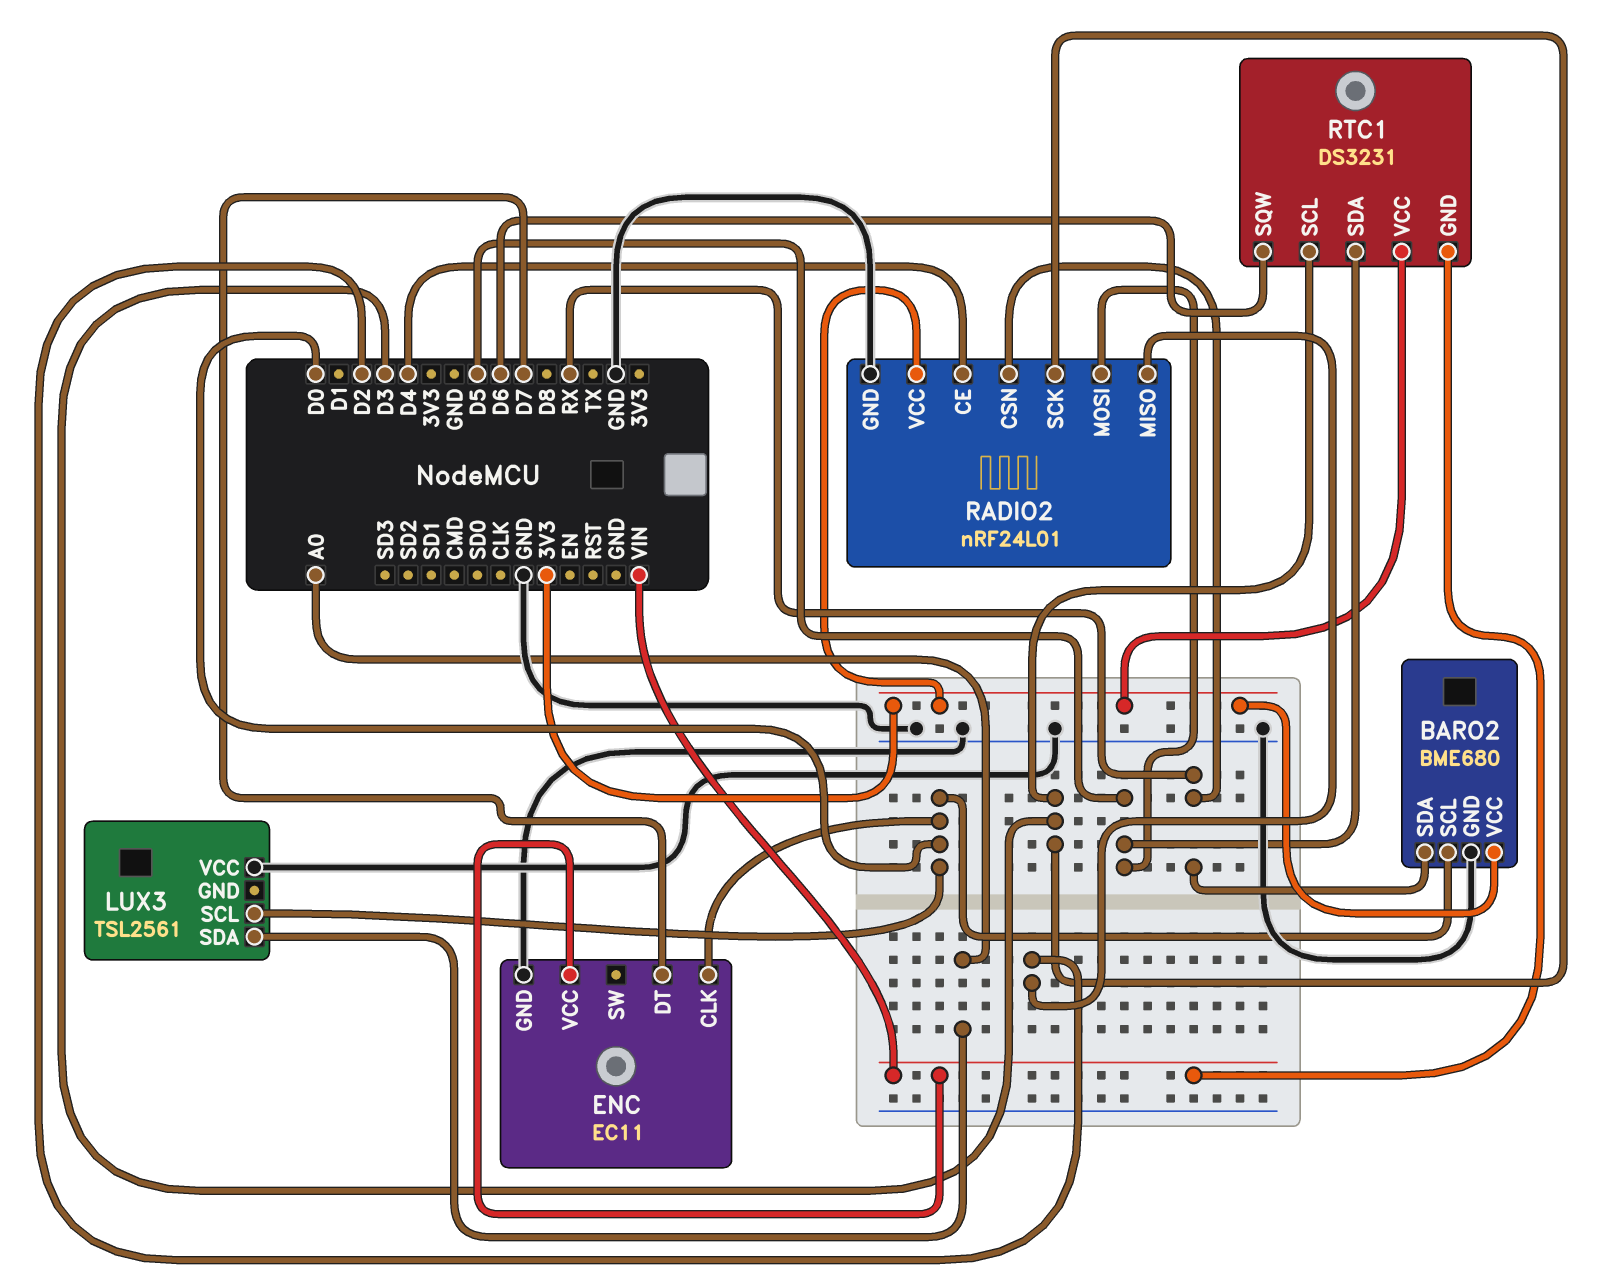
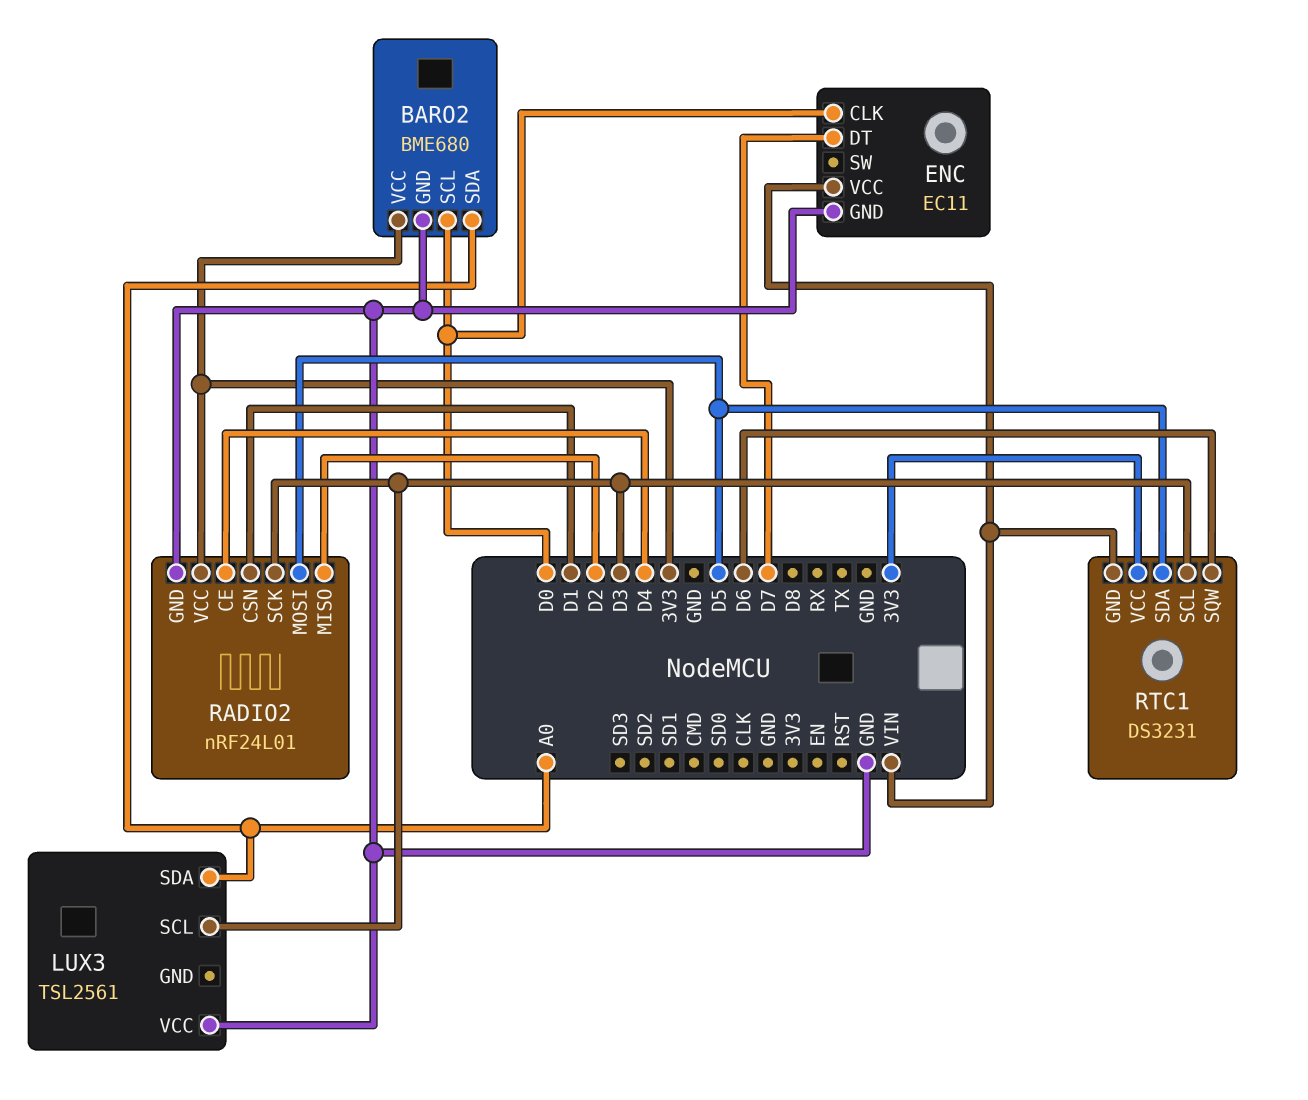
BARO2 pin SDA: RX -> A0
LUX3 pin SCL: D0 -> D3
RADIO2 pin CSN: RX -> D1

